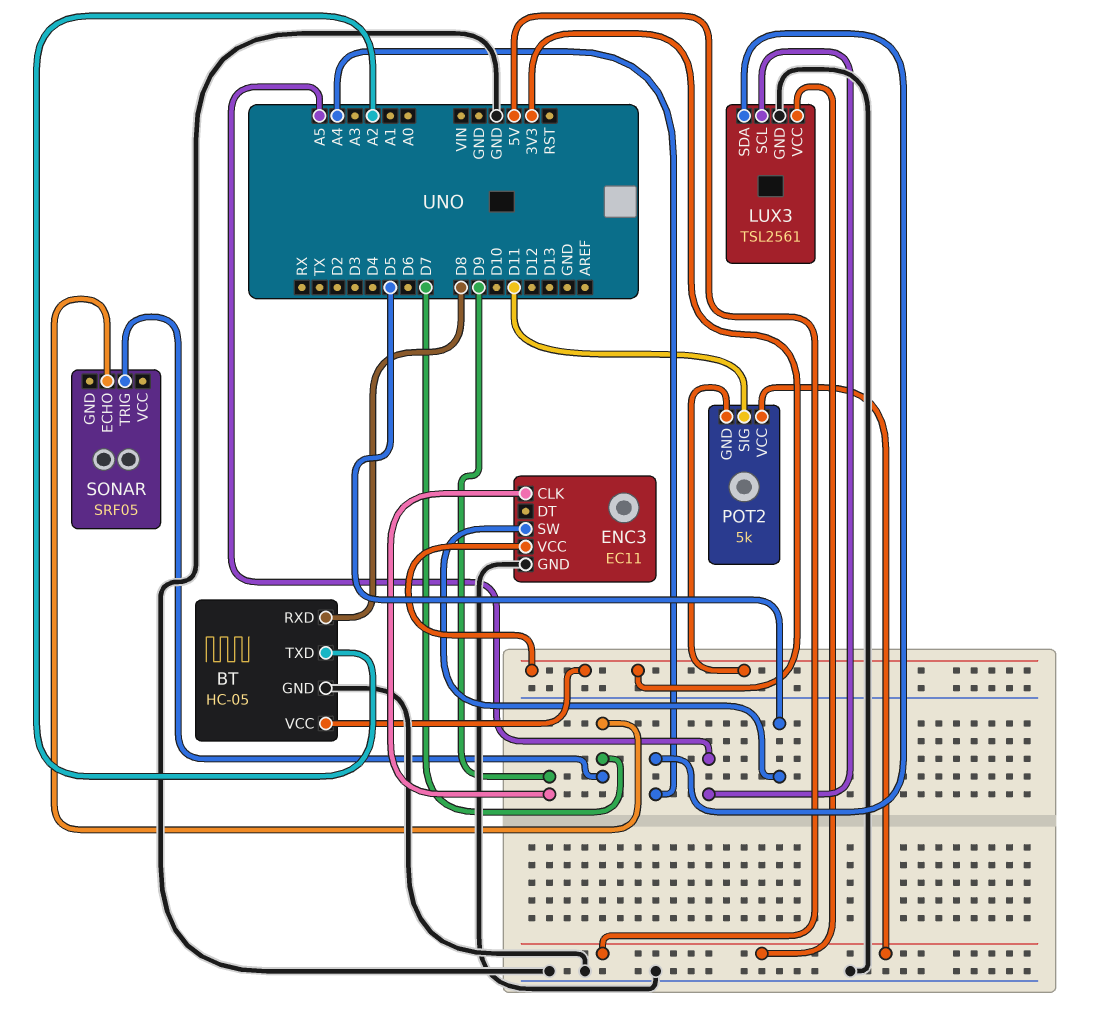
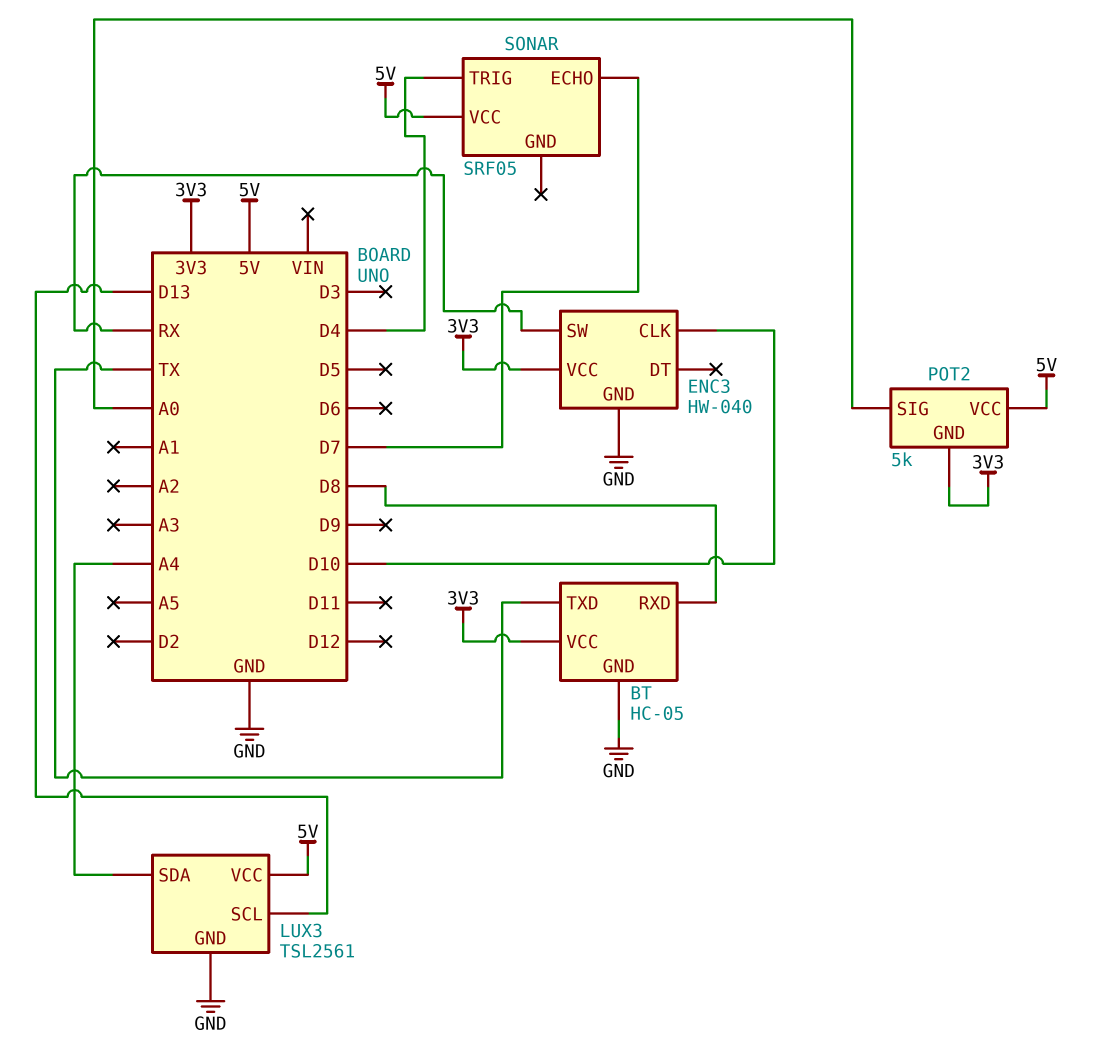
BT pin TXD: A2 -> TX
ENC3: EC11 -> HW-040
ENC3 pin CLK: D9 -> D10
ENC3 pin SW: D5 -> RX
LUX3 pin SCL: A5 -> D13
POT2 pin SIG: D11 -> A0
SONAR pin TRIG: D7 -> D4
SONAR pin VCC: none -> 5V

